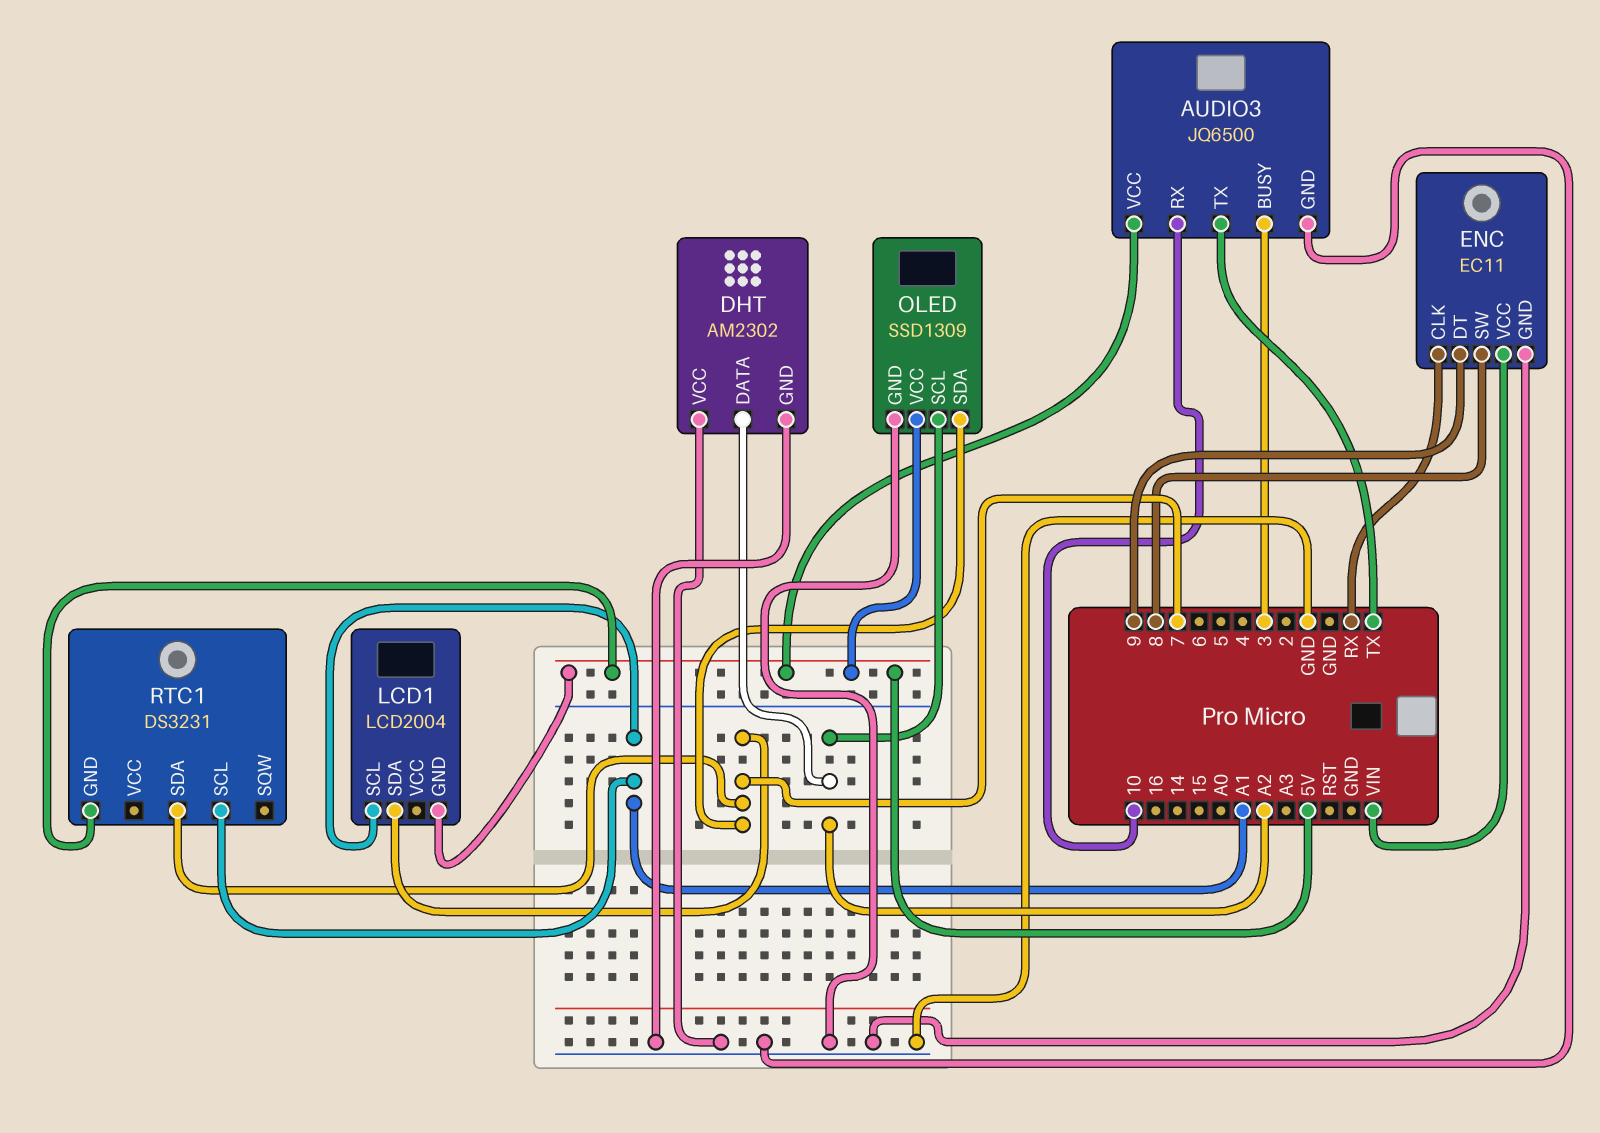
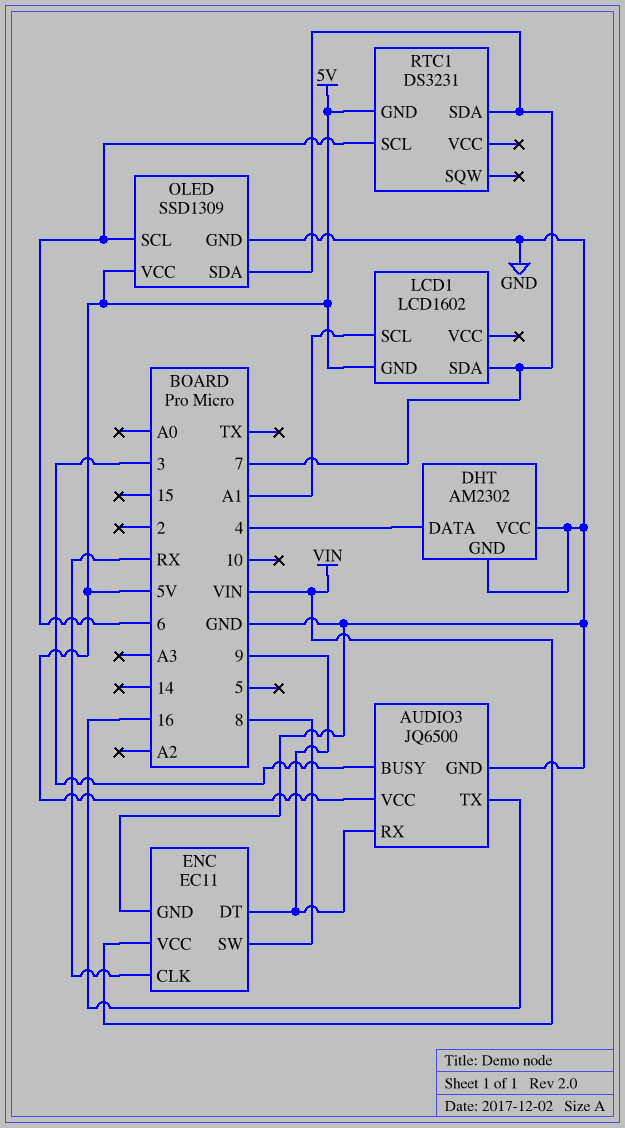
AUDIO3 pin RX: 10 -> 9
AUDIO3 pin TX: TX -> 16
DHT pin DATA: A2 -> 4
LCD1: LCD2004 -> LCD1602
OLED pin SCL: A2 -> 6
RTC1 pin SCL: A1 -> 6

